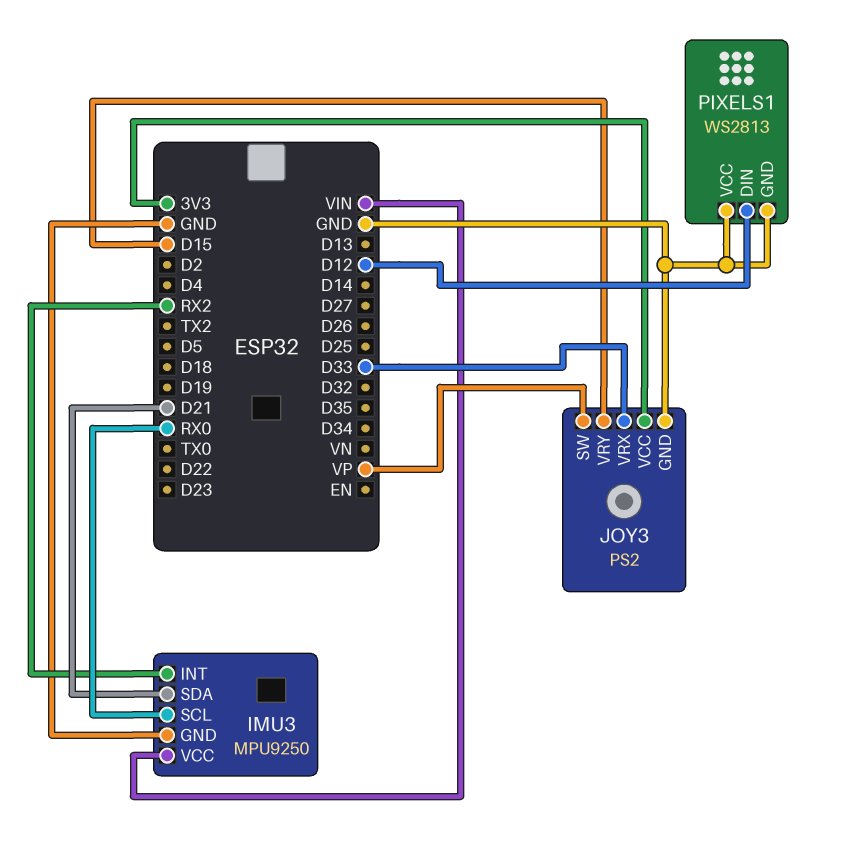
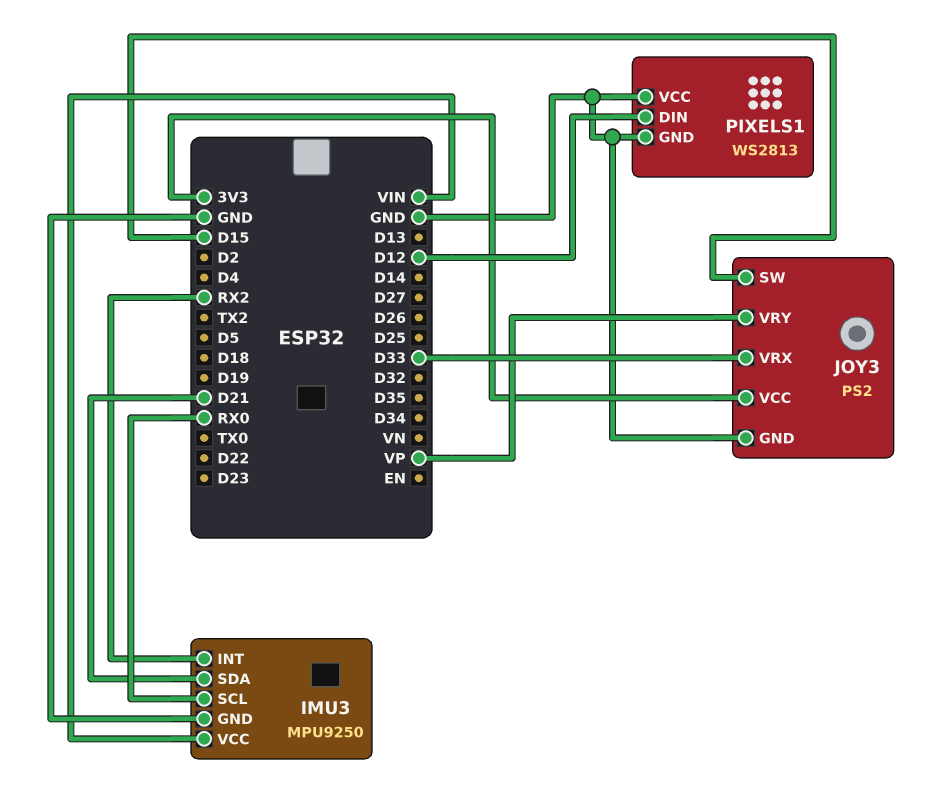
JOY3 pin SW: VP -> D15
JOY3 pin VRY: D15 -> VP

